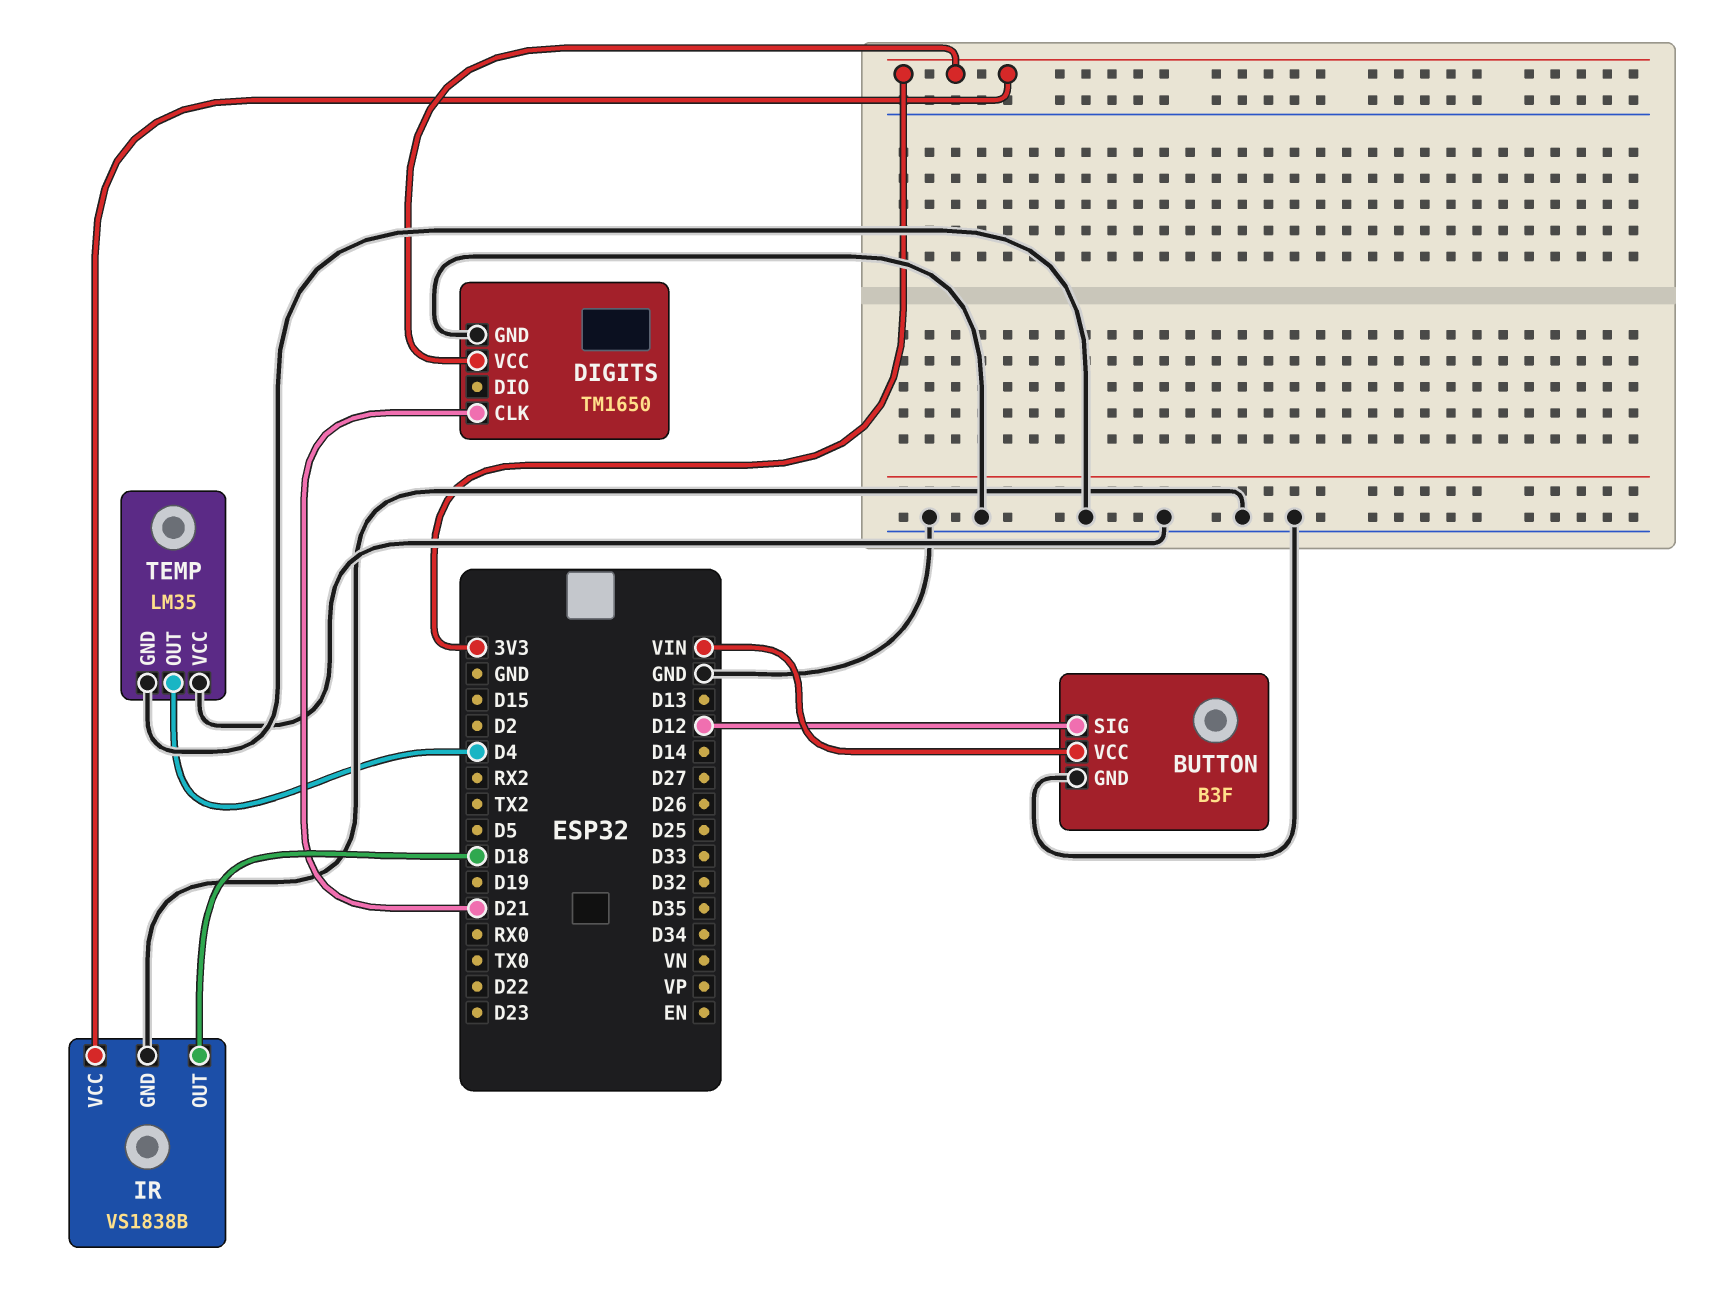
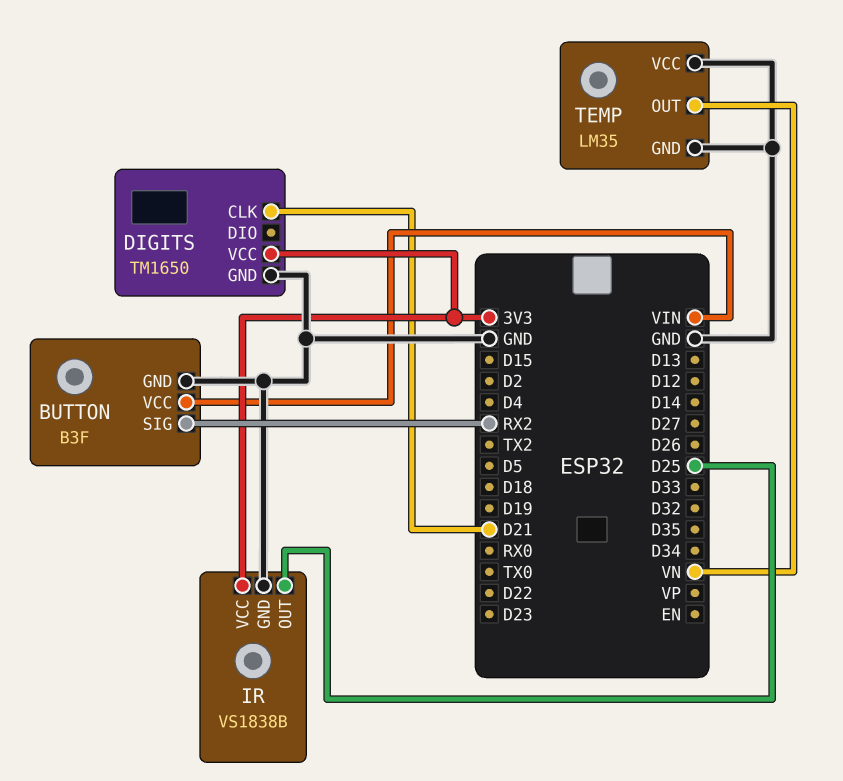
BUTTON pin SIG: D12 -> RX2
IR pin OUT: D18 -> D25
TEMP pin OUT: D4 -> VN

